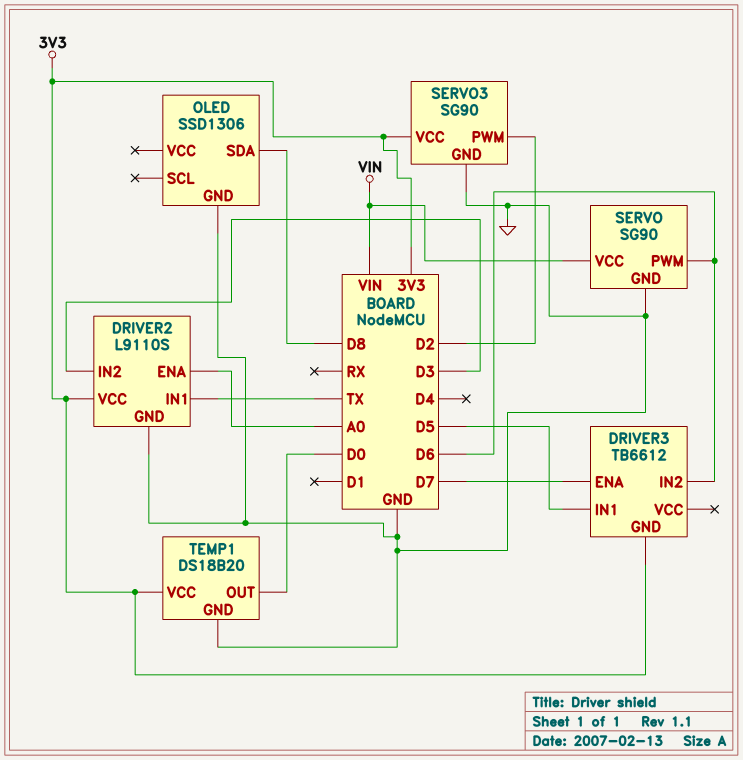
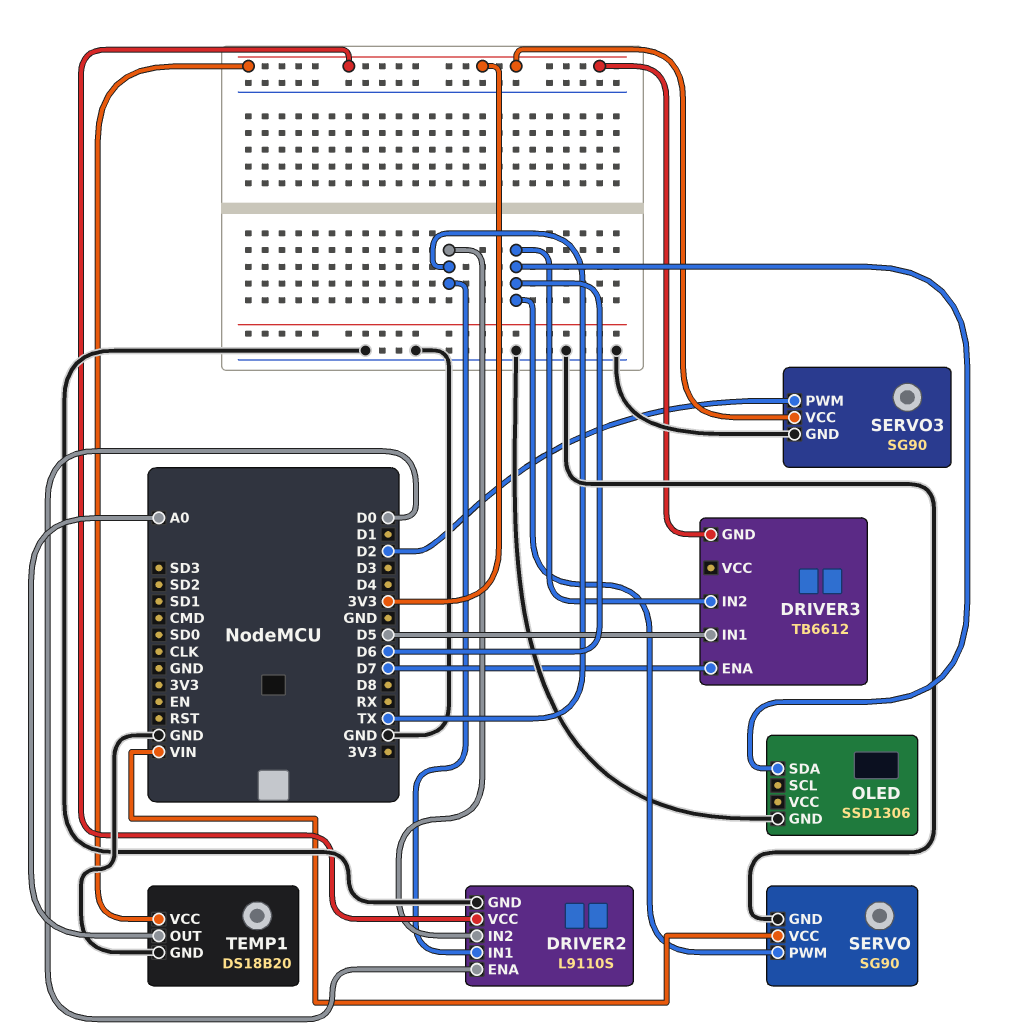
DRIVER2 pin ENA: A0 -> D0
DRIVER2 pin IN2: D3 -> TX
OLED pin SDA: D8 -> D6
TEMP1 pin OUT: D0 -> A0

